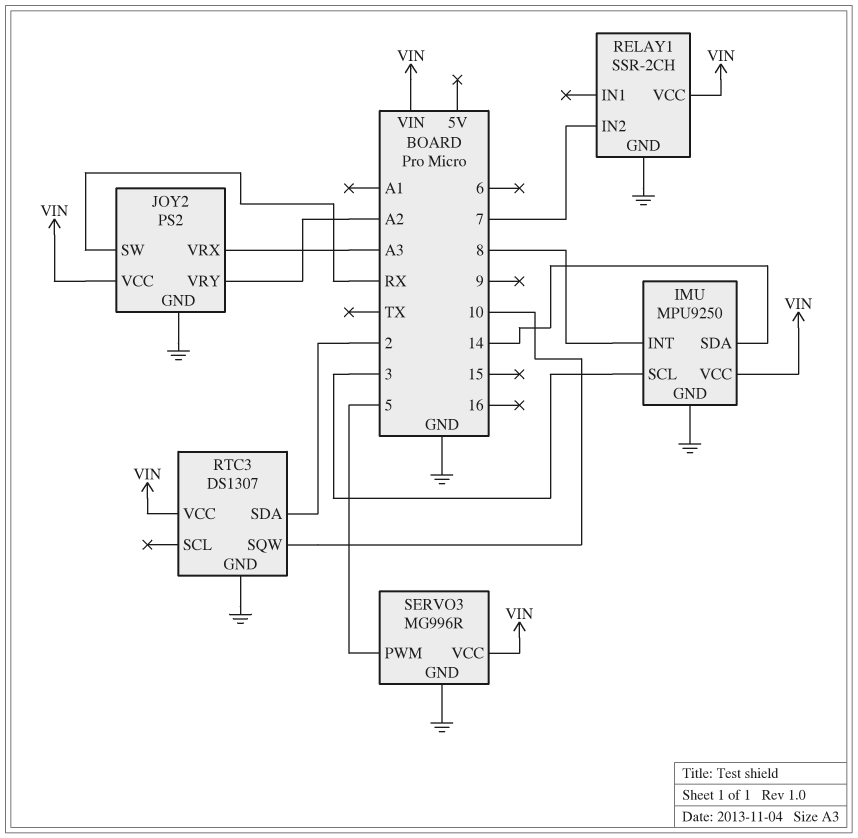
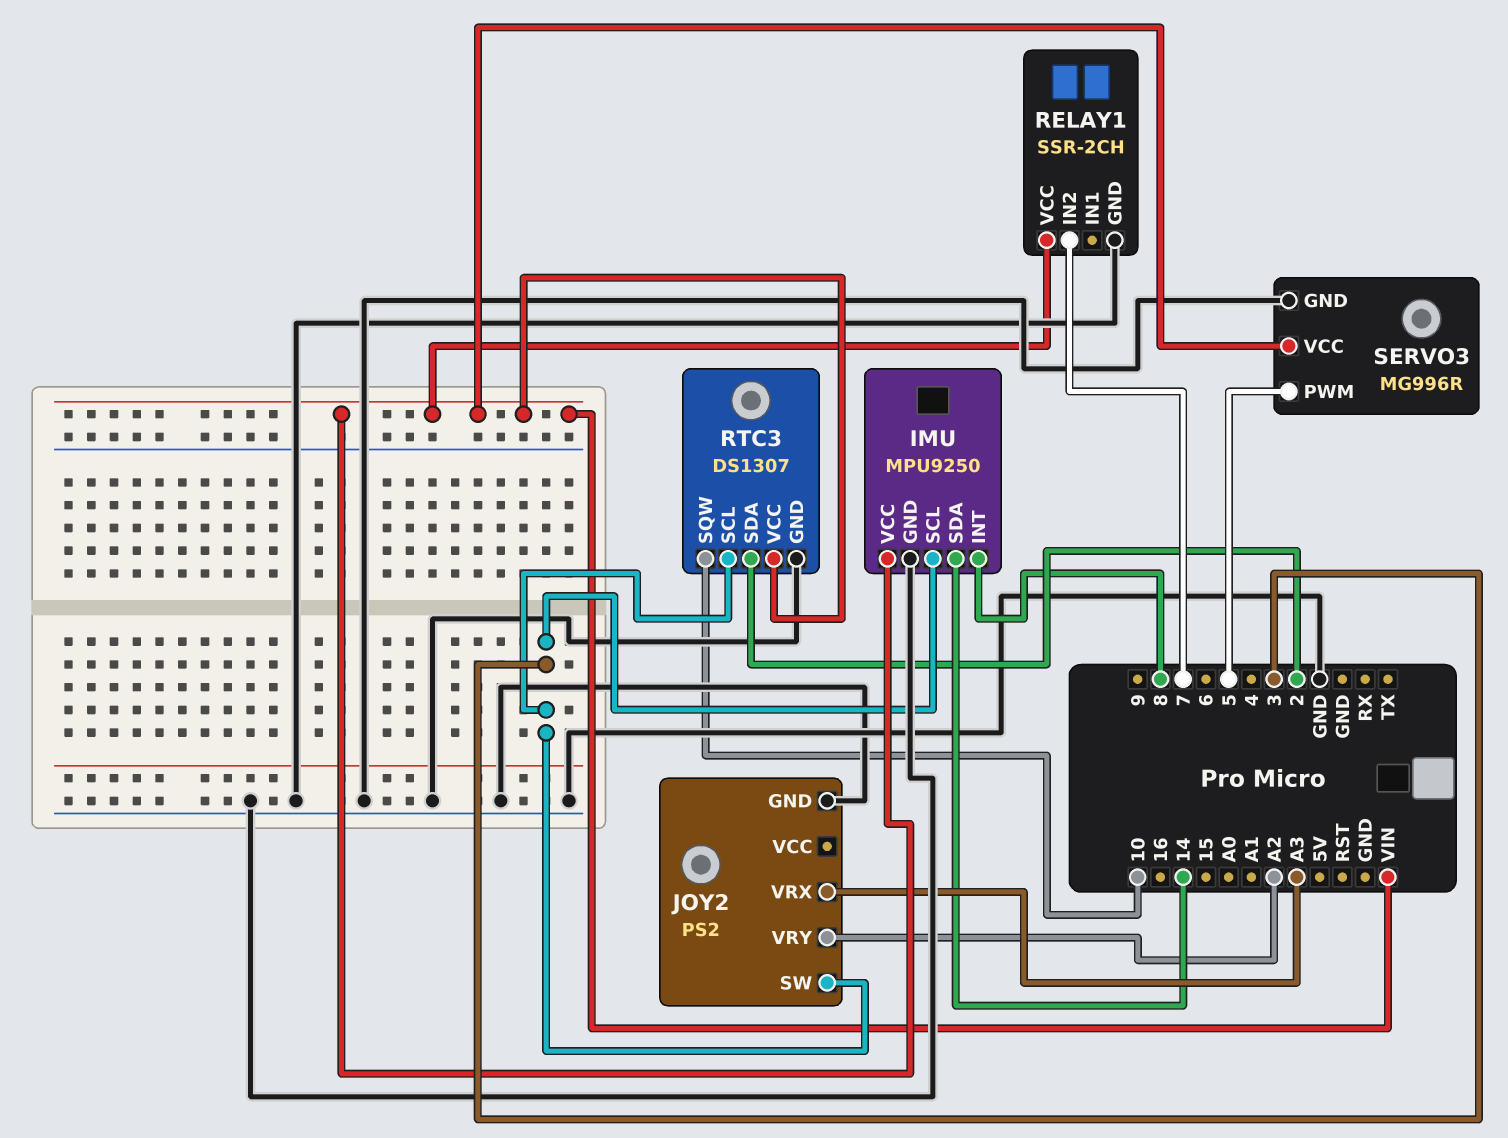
JOY2 pin SW: RX -> 3
JOY2 pin VCC: VIN -> none
RTC3 pin SCL: none -> 3

